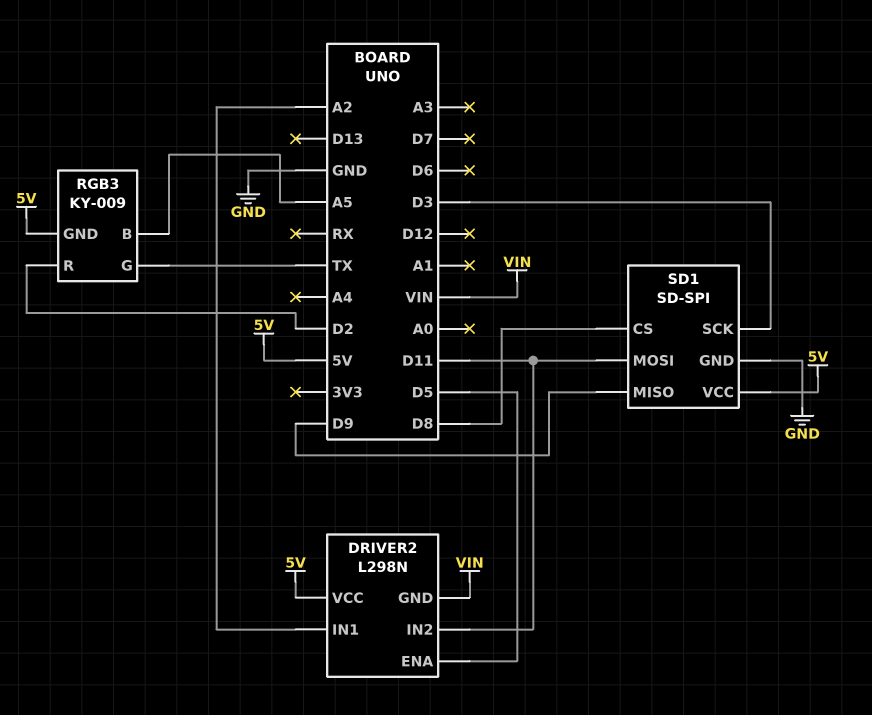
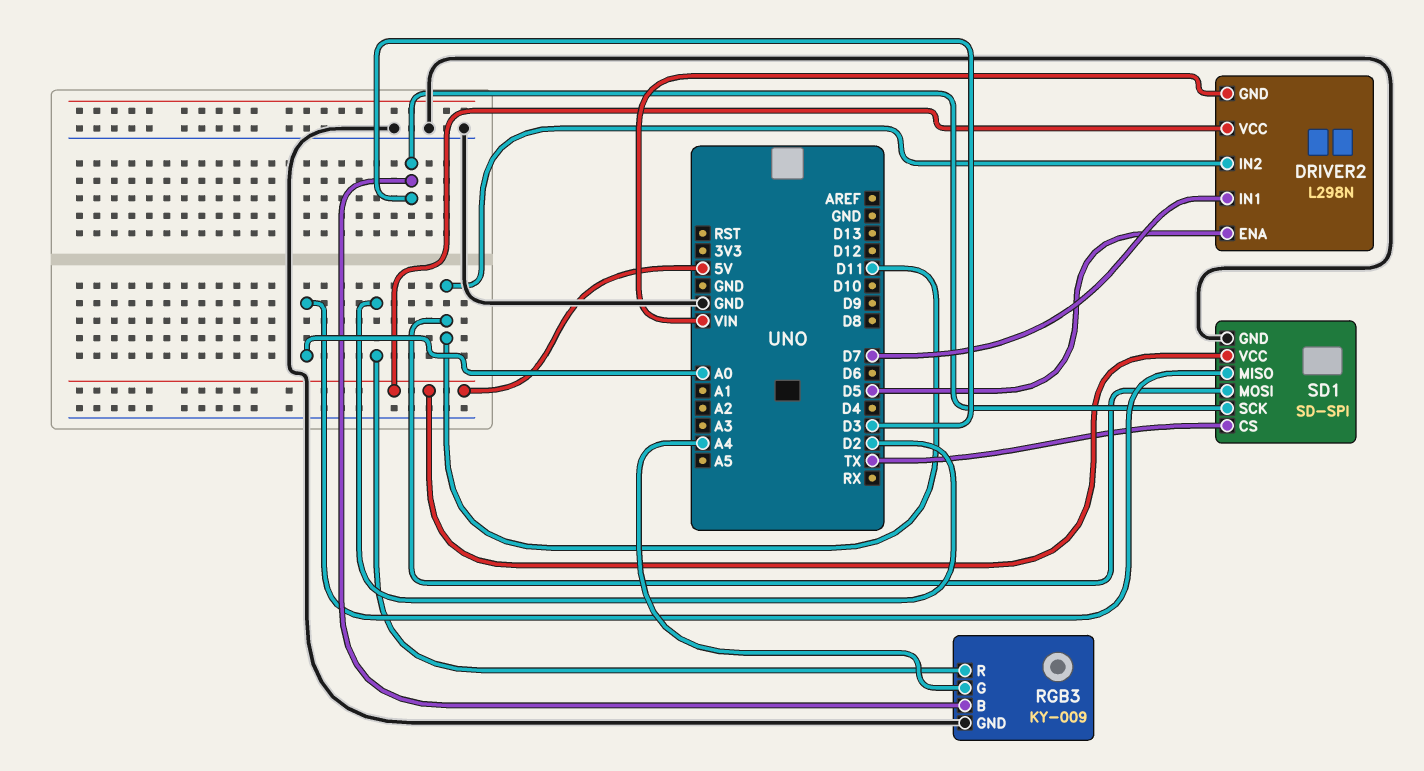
DRIVER2 pin IN1: A2 -> D7
RGB3 pin B: A5 -> D3
RGB3 pin G: TX -> A4
RGB3 pin GND: 5V -> GND
SD1 pin CS: D8 -> TX
SD1 pin MISO: D9 -> A0

